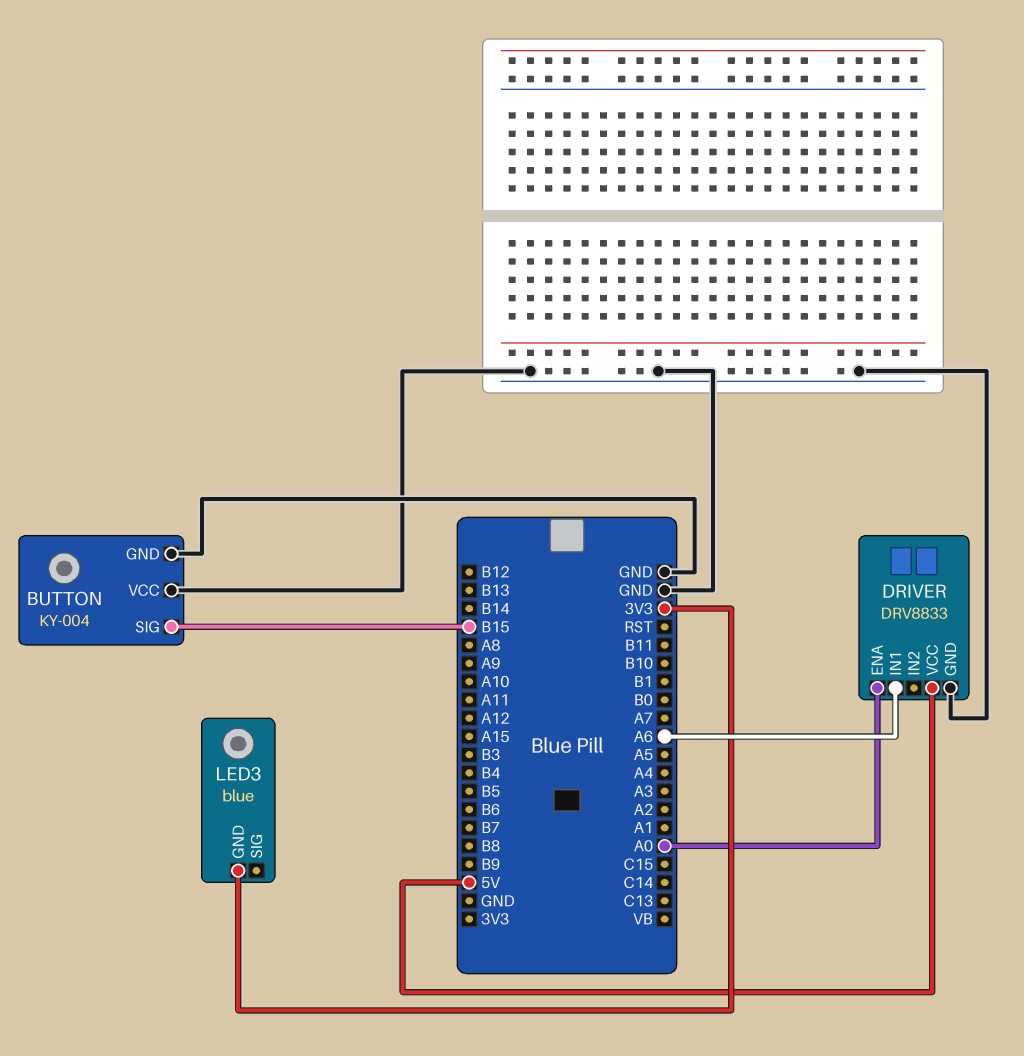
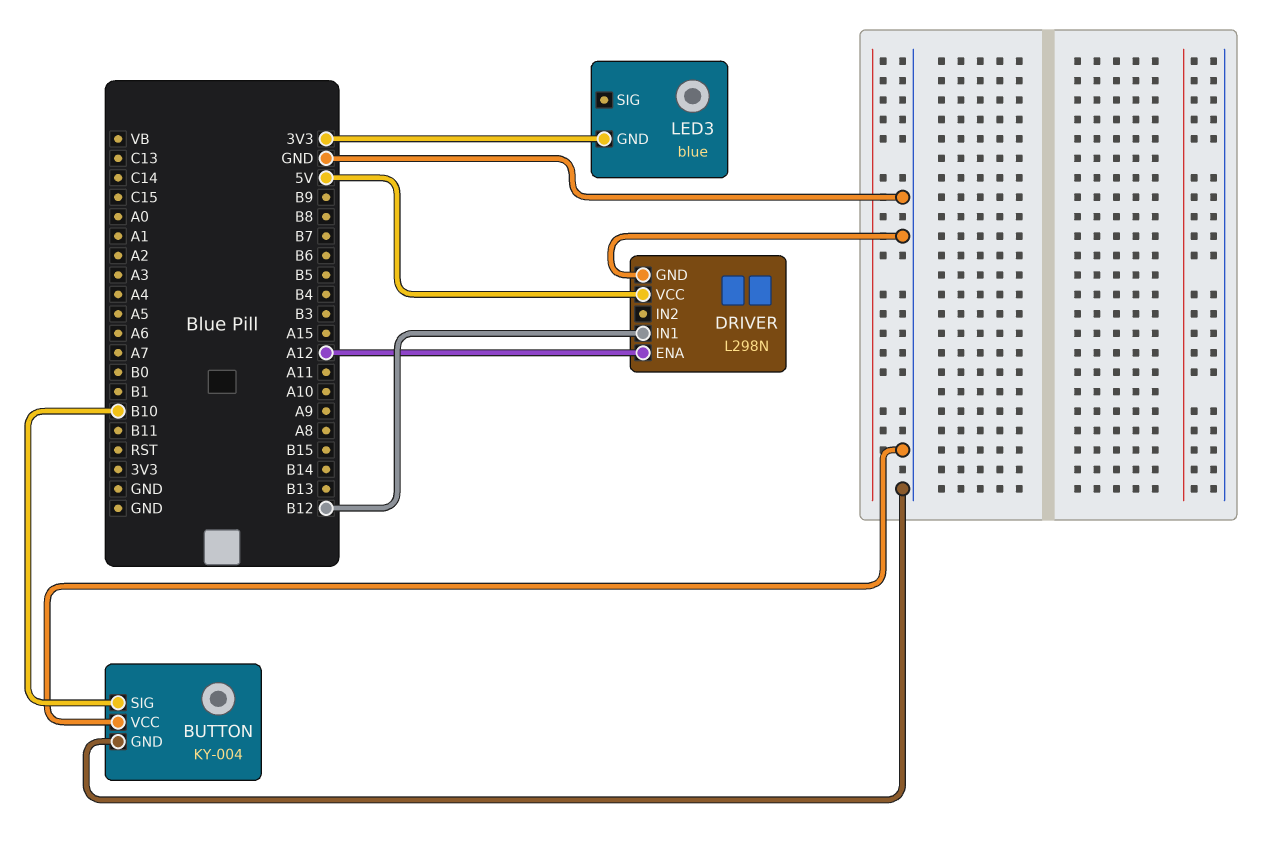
BUTTON pin SIG: B15 -> B10
DRIVER: DRV8833 -> L298N
DRIVER pin ENA: A0 -> A12
DRIVER pin IN1: A6 -> B12

